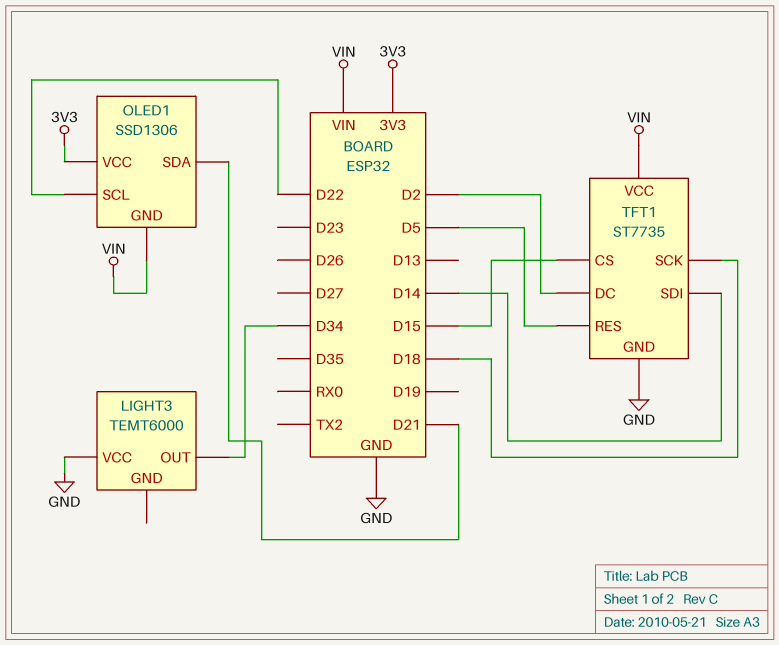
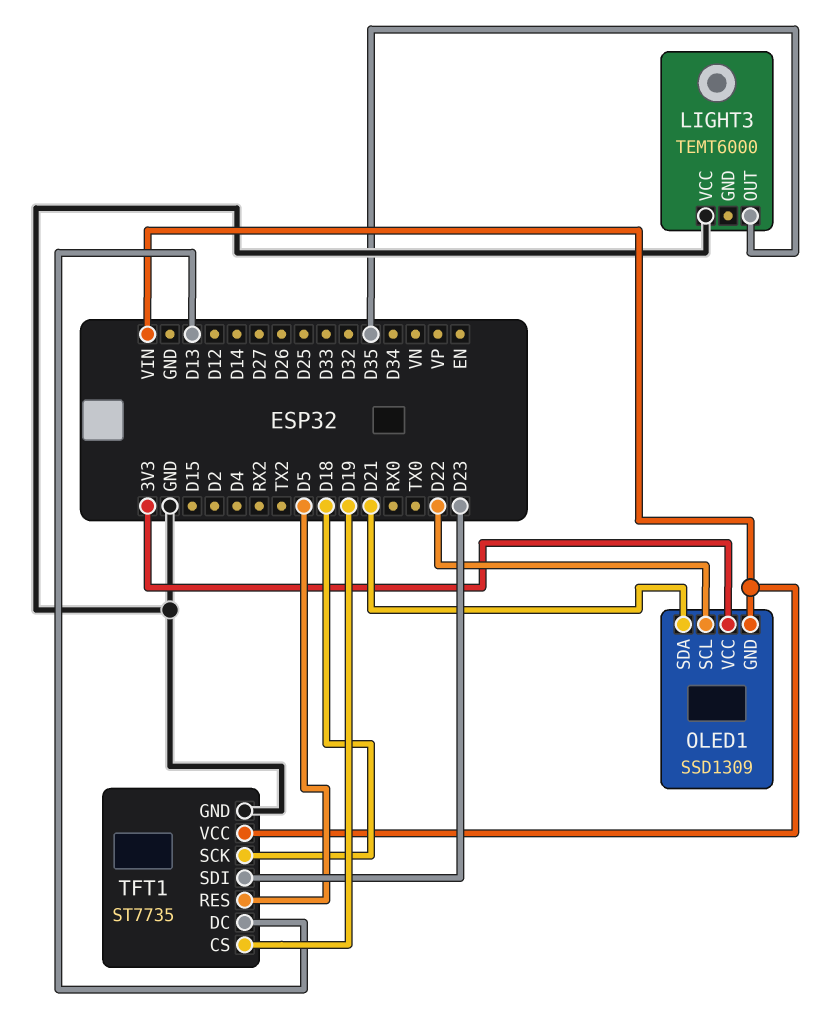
LIGHT3 pin OUT: D34 -> D35
OLED1: SSD1306 -> SSD1309
TFT1 pin CS: D15 -> D19
TFT1 pin DC: D2 -> D13
TFT1 pin SDI: D14 -> D23

